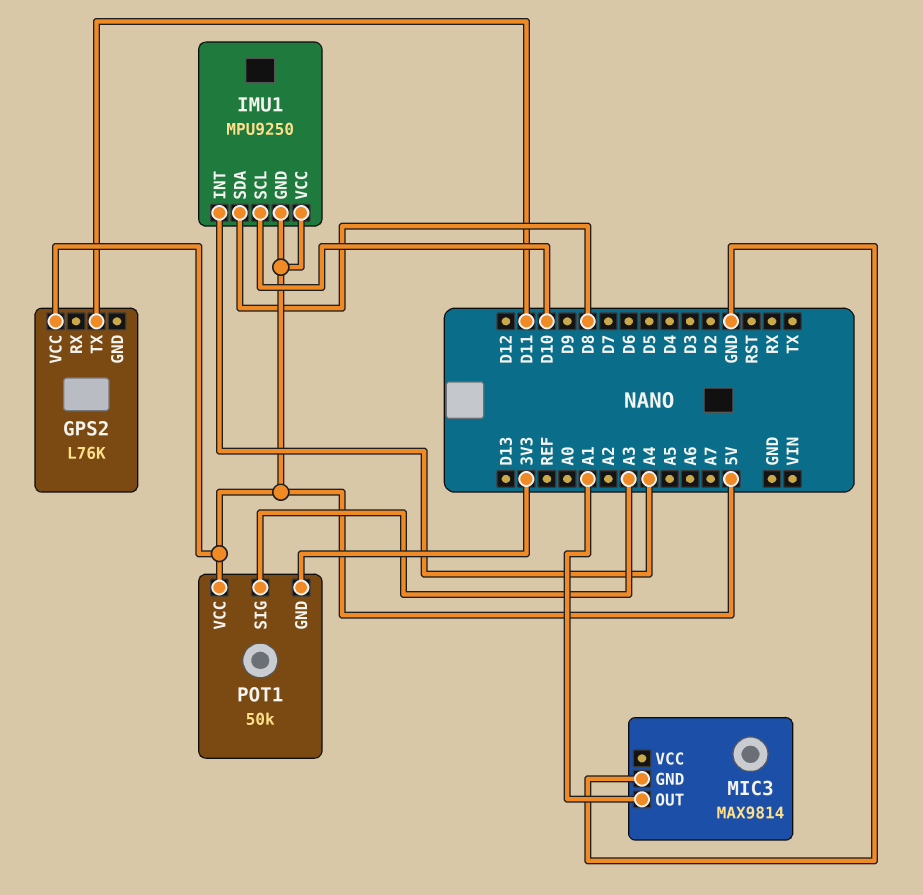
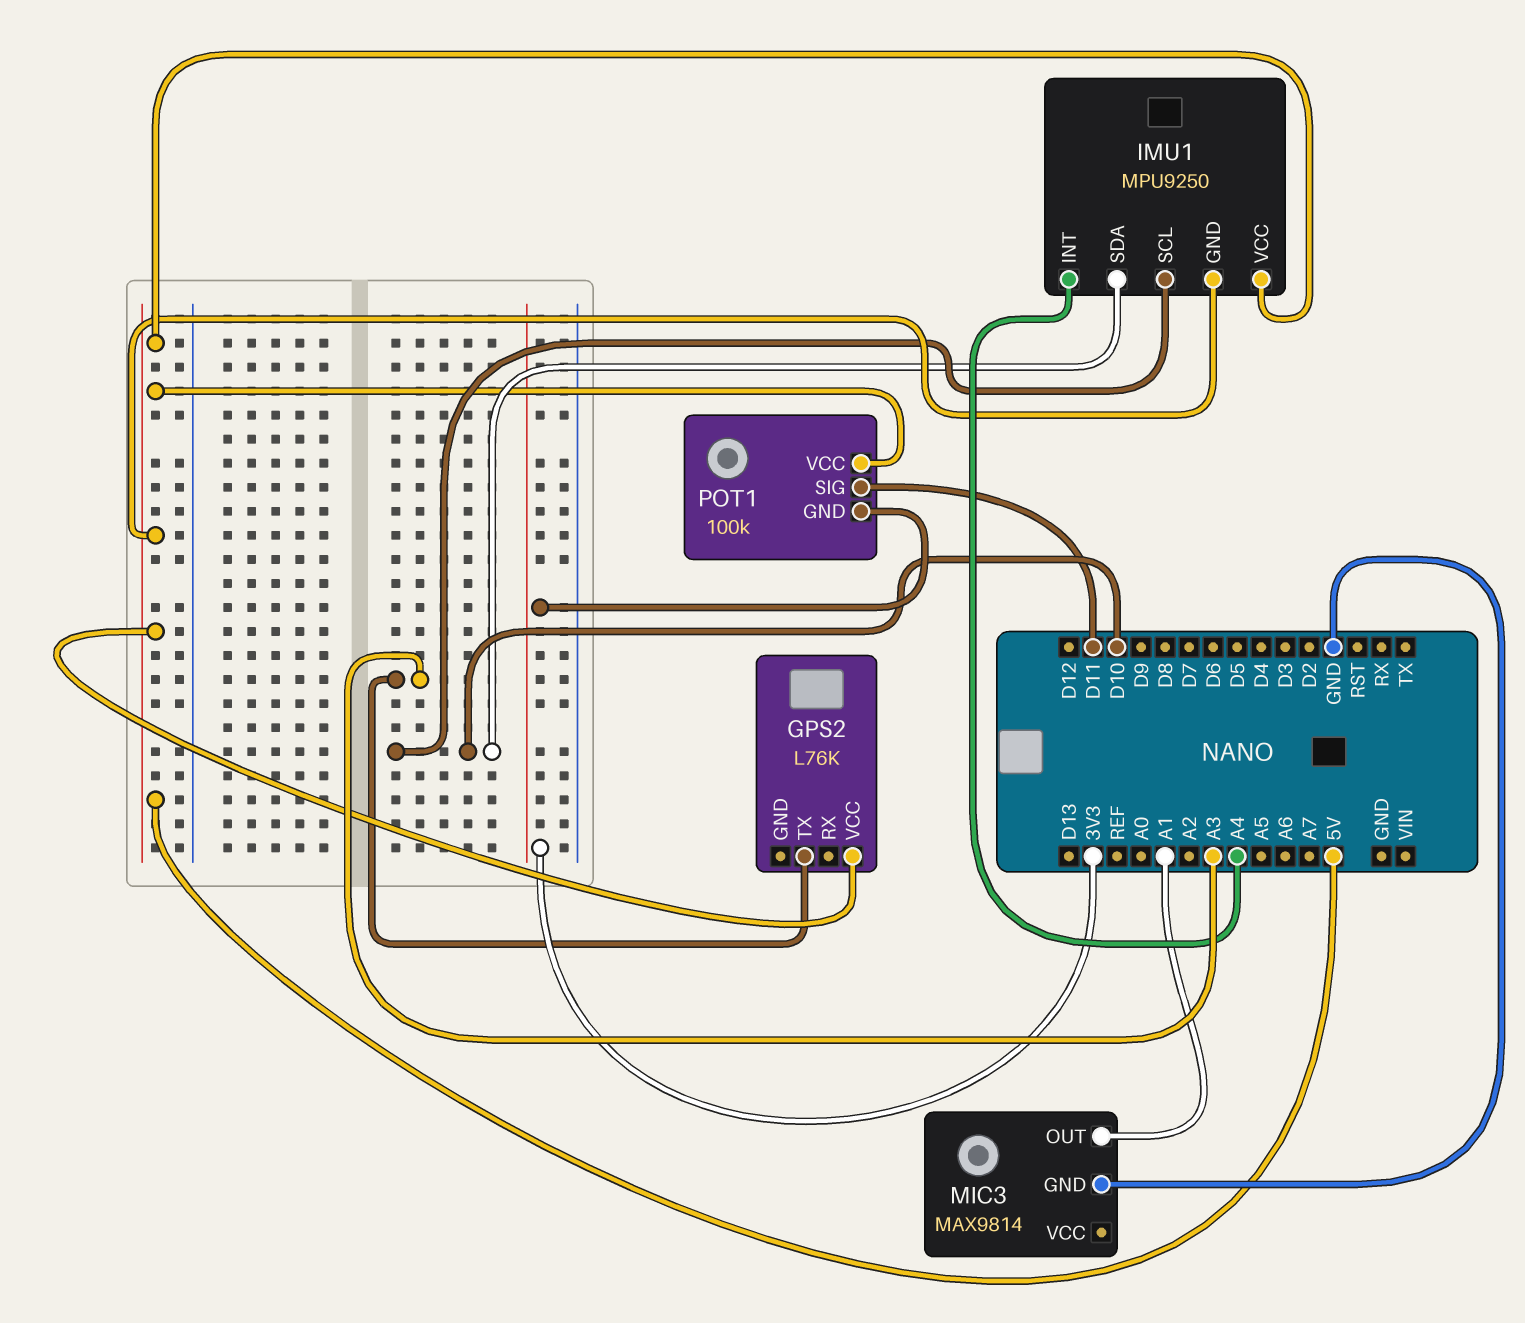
GPS2 pin TX: D11 -> A3
IMU1 pin SDA: D8 -> D10
POT1: 50k -> 100k
POT1 pin SIG: A3 -> D11

